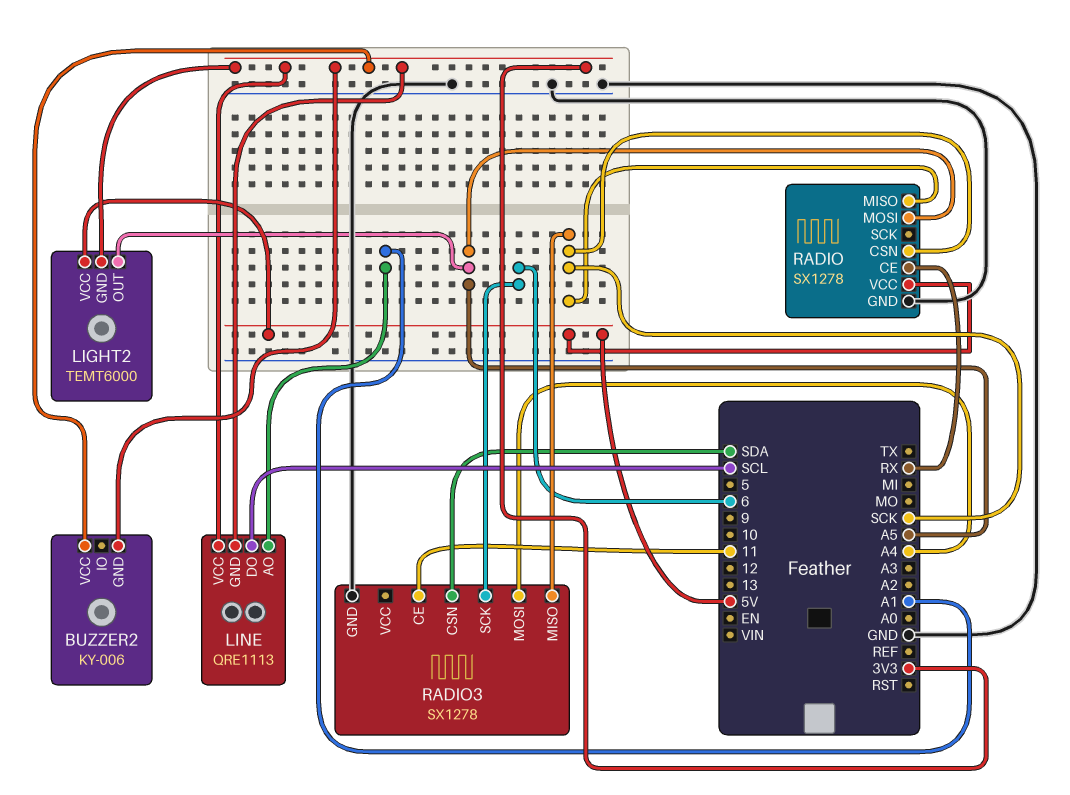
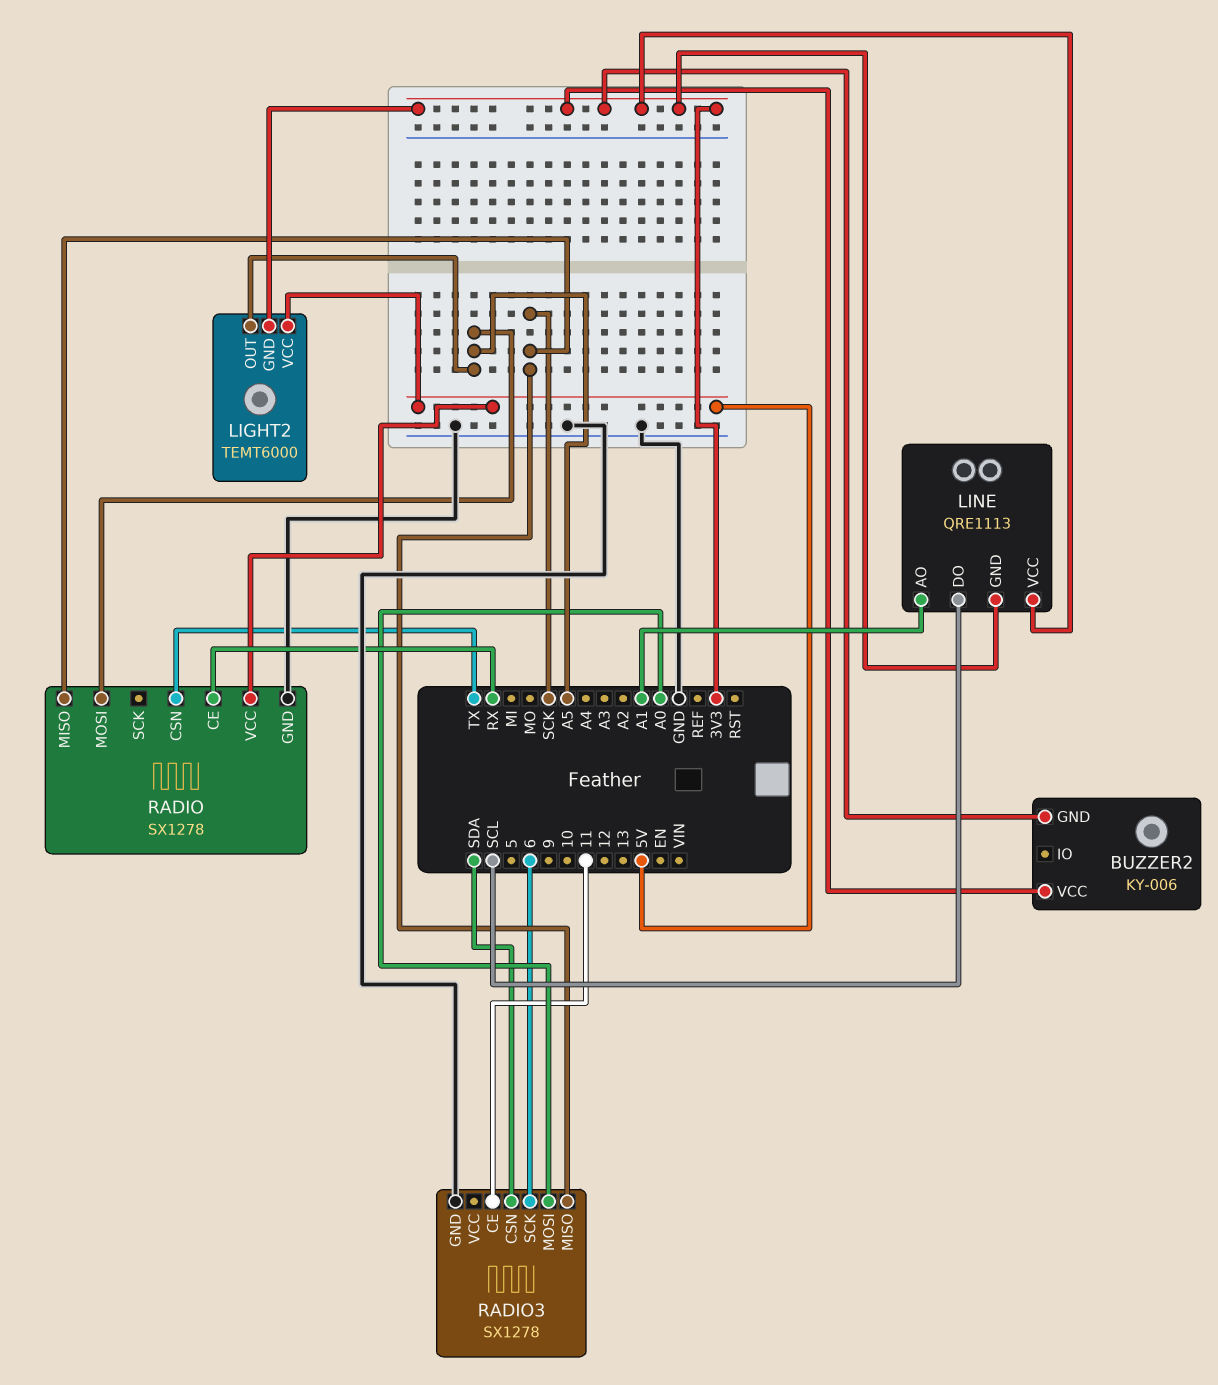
RADIO pin CSN: SCK -> TX
RADIO3 pin MOSI: A4 -> A0

